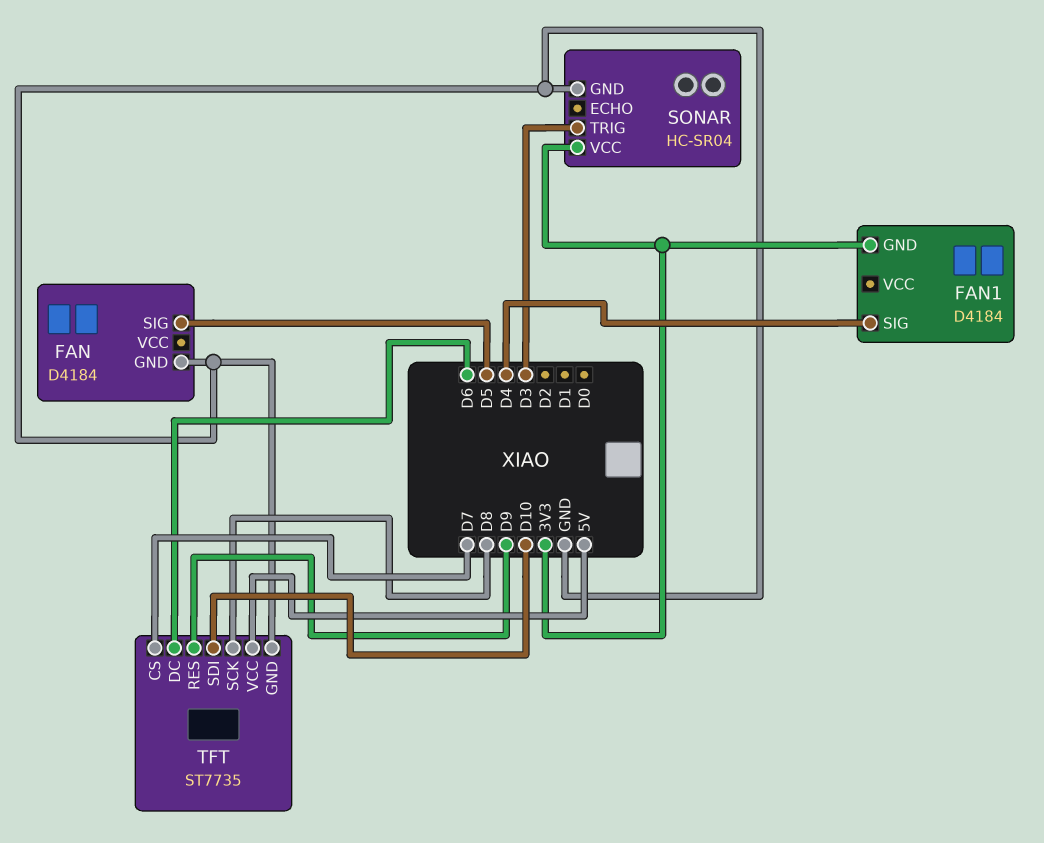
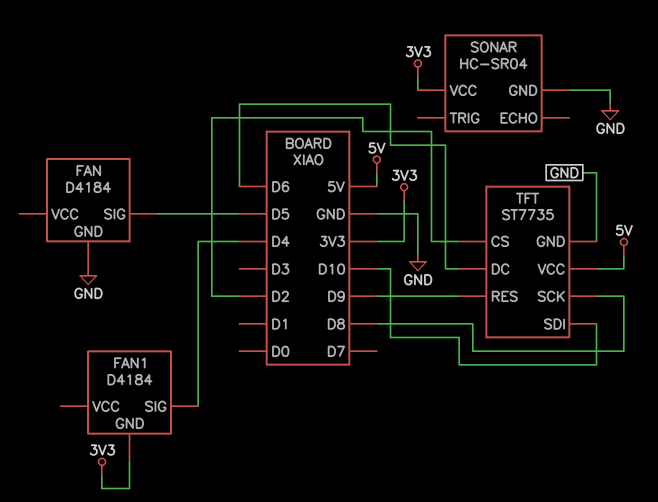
SONAR pin TRIG: D3 -> none
TFT pin CS: D7 -> D2

